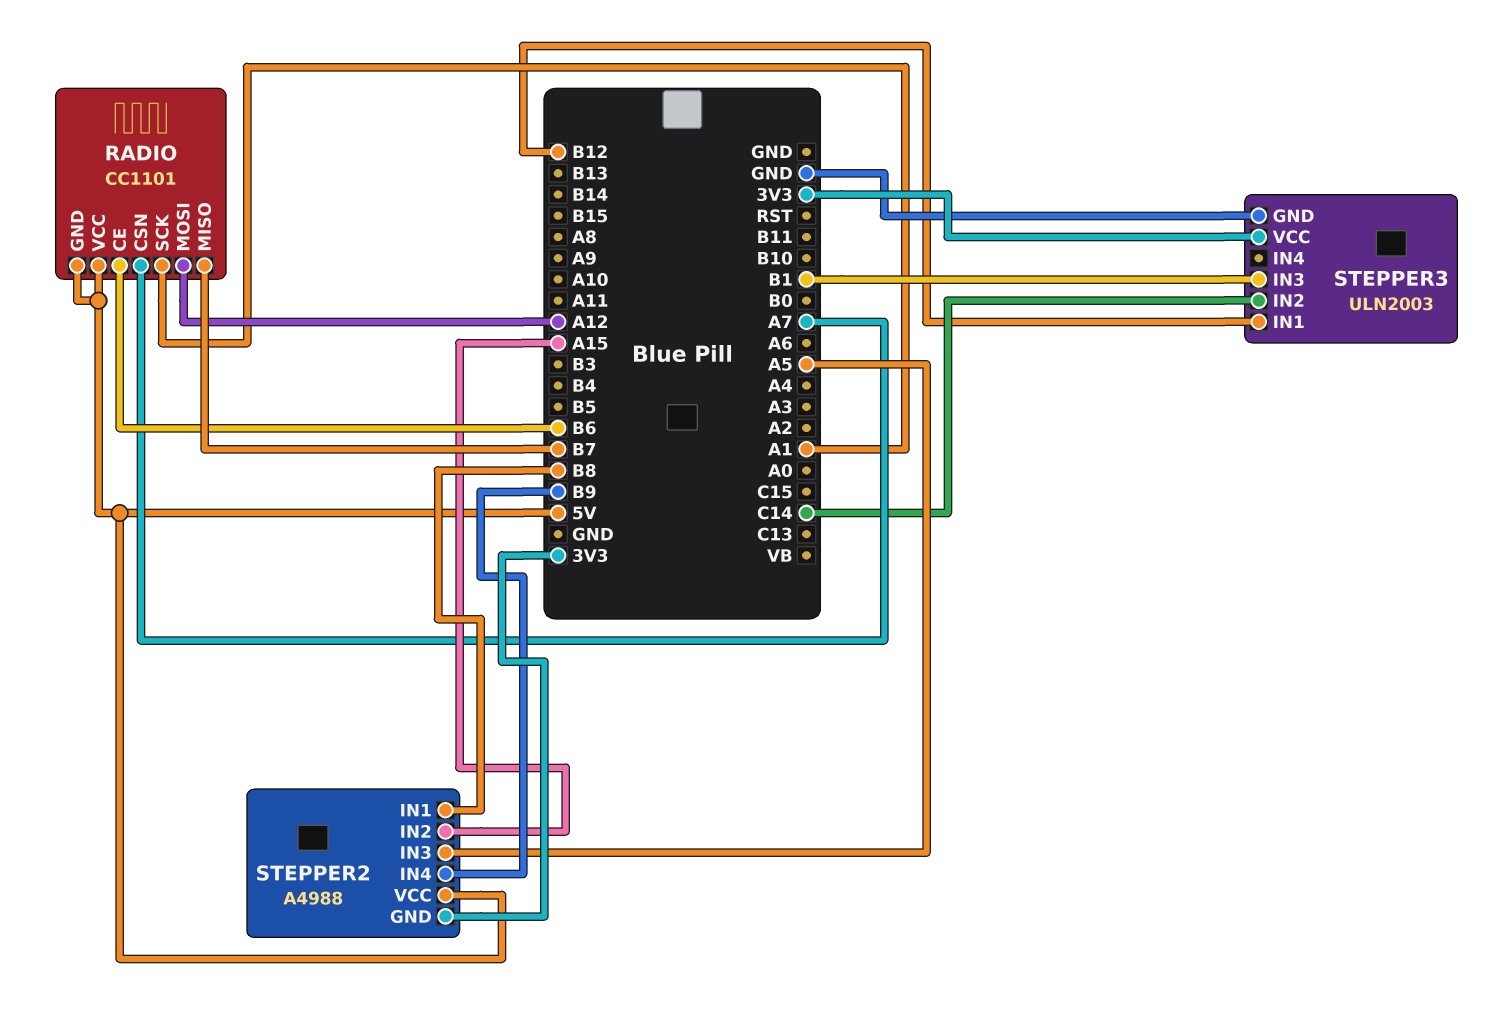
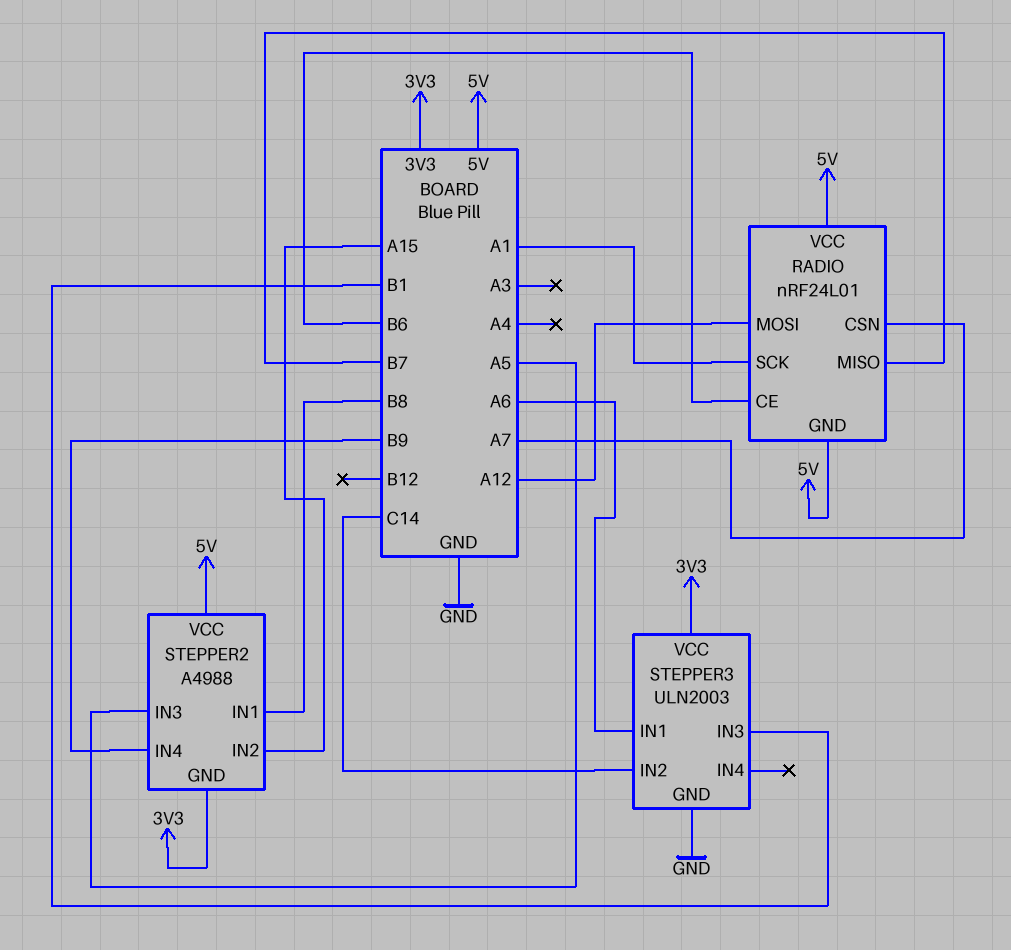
RADIO: CC1101 -> nRF24L01
STEPPER3 pin IN1: B12 -> A6

